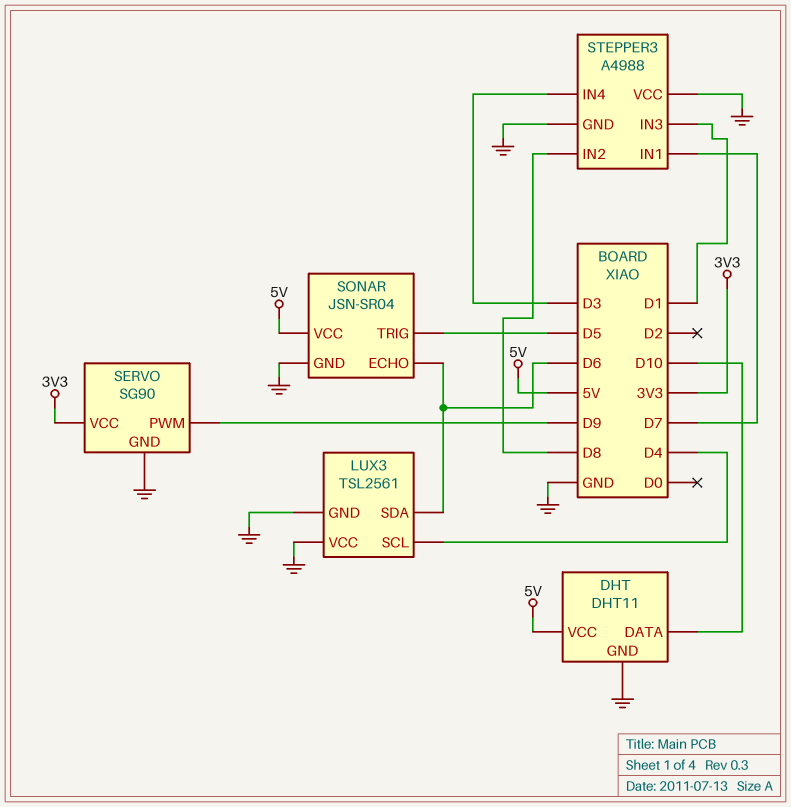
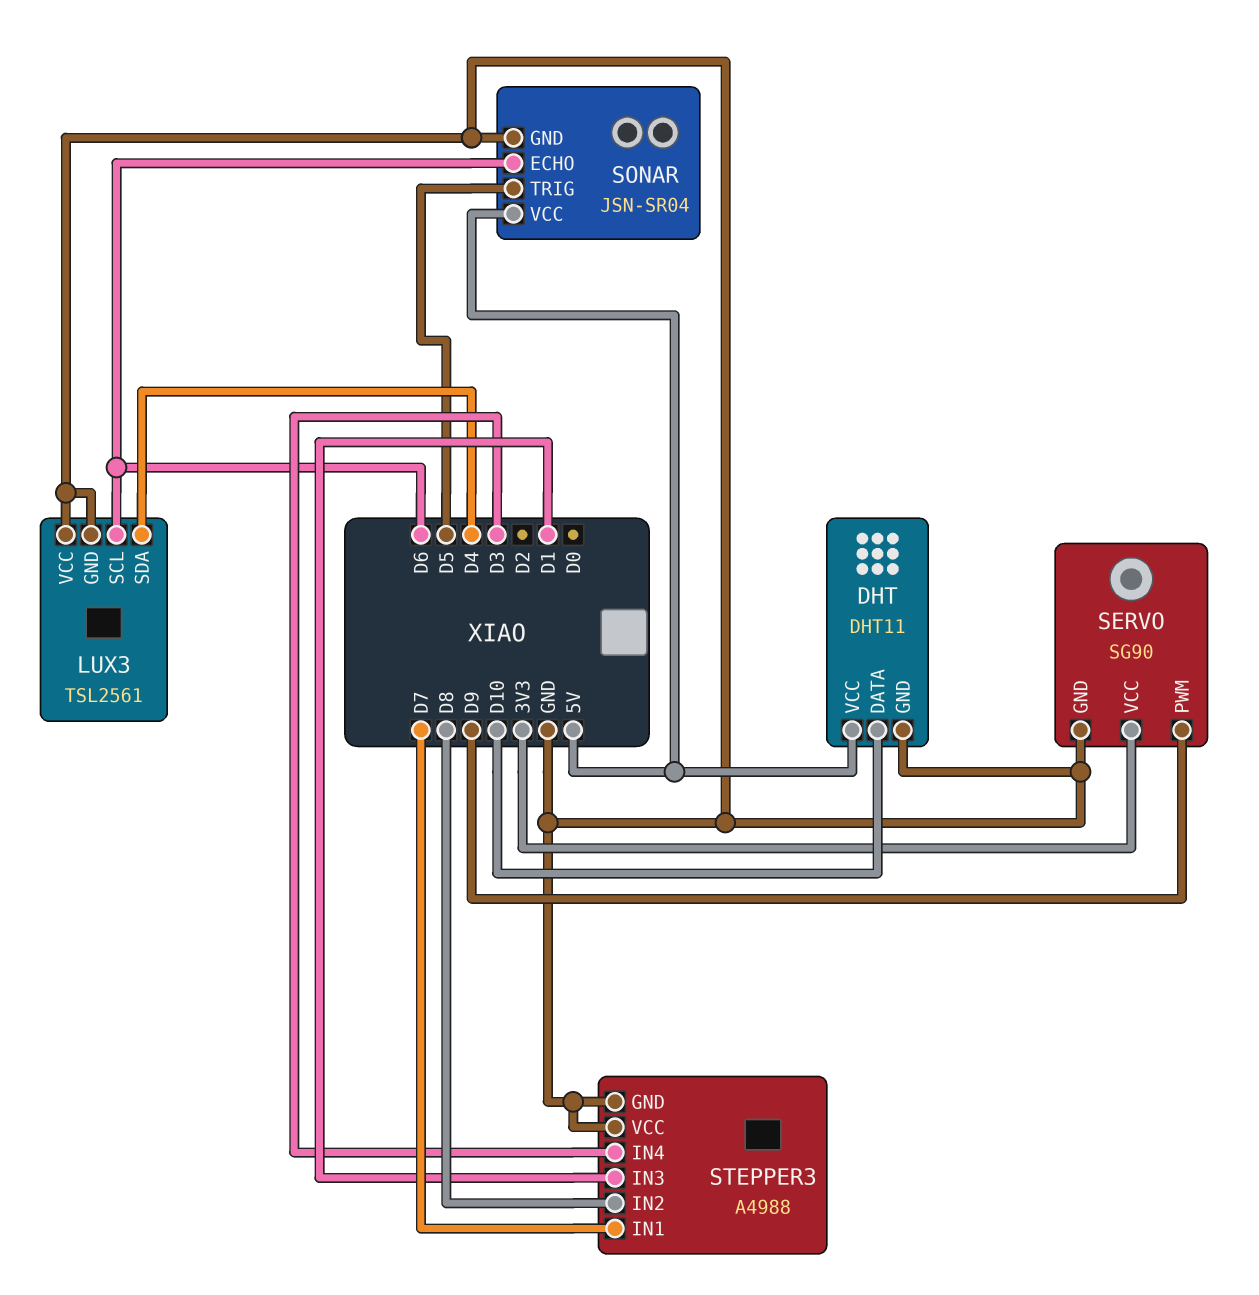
LUX3 pin SCL: D4 -> D6
LUX3 pin SDA: D6 -> D4

